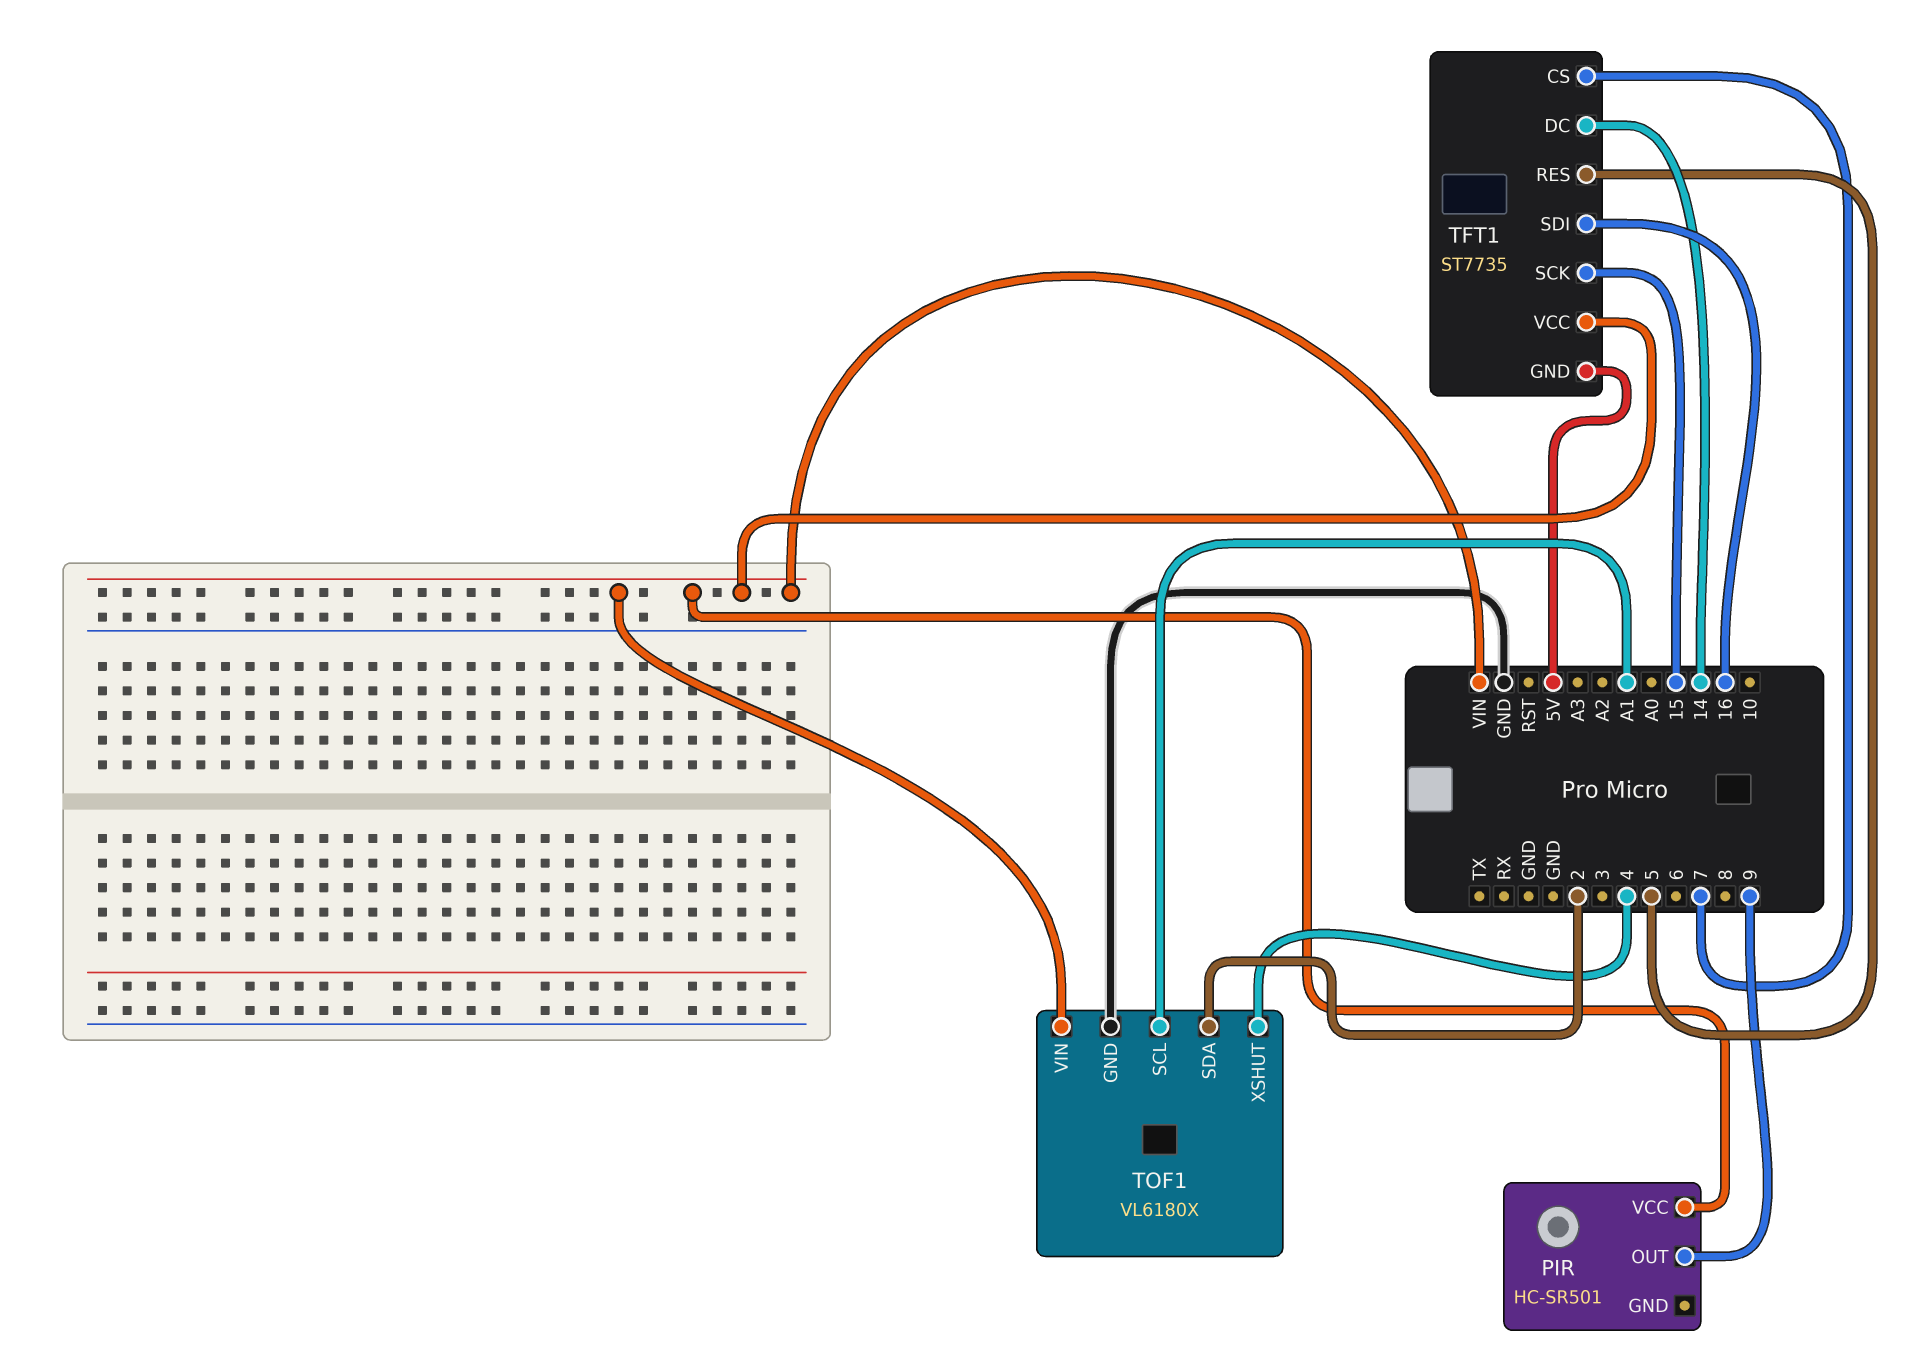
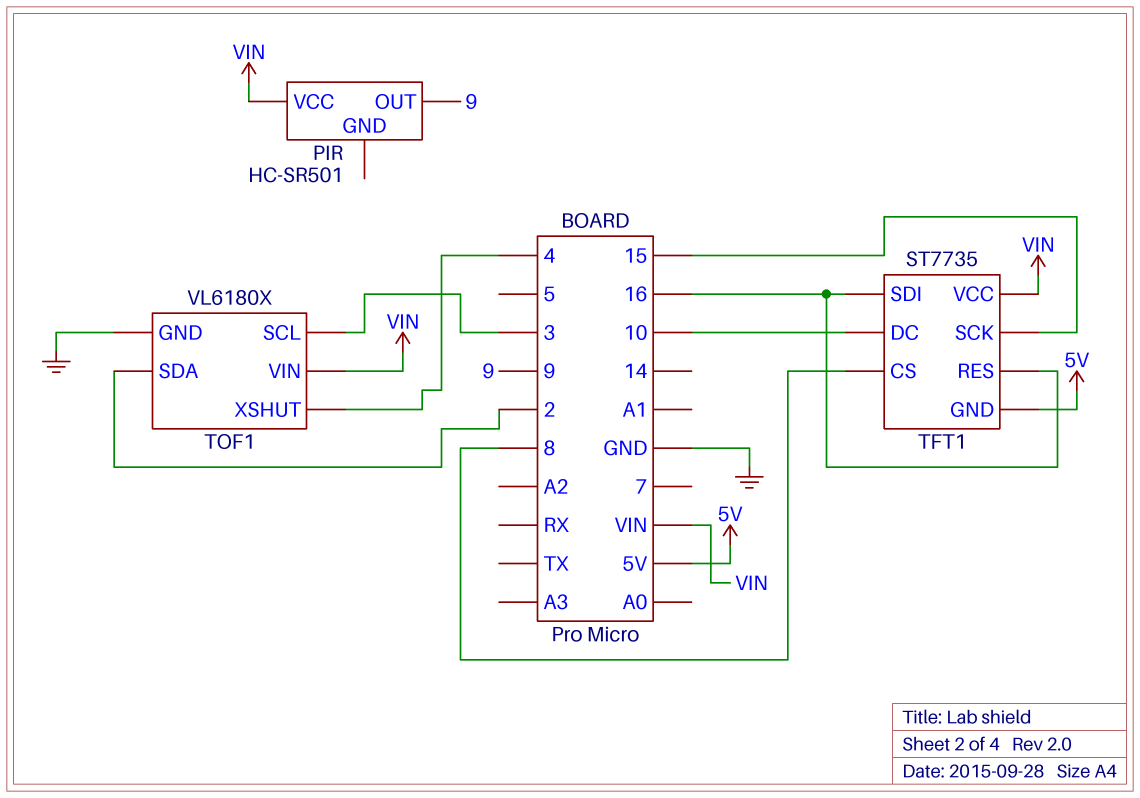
TFT1 pin CS: 7 -> 8
TFT1 pin DC: 14 -> 10
TFT1 pin RES: 5 -> 16
TOF1 pin SCL: A1 -> 3

